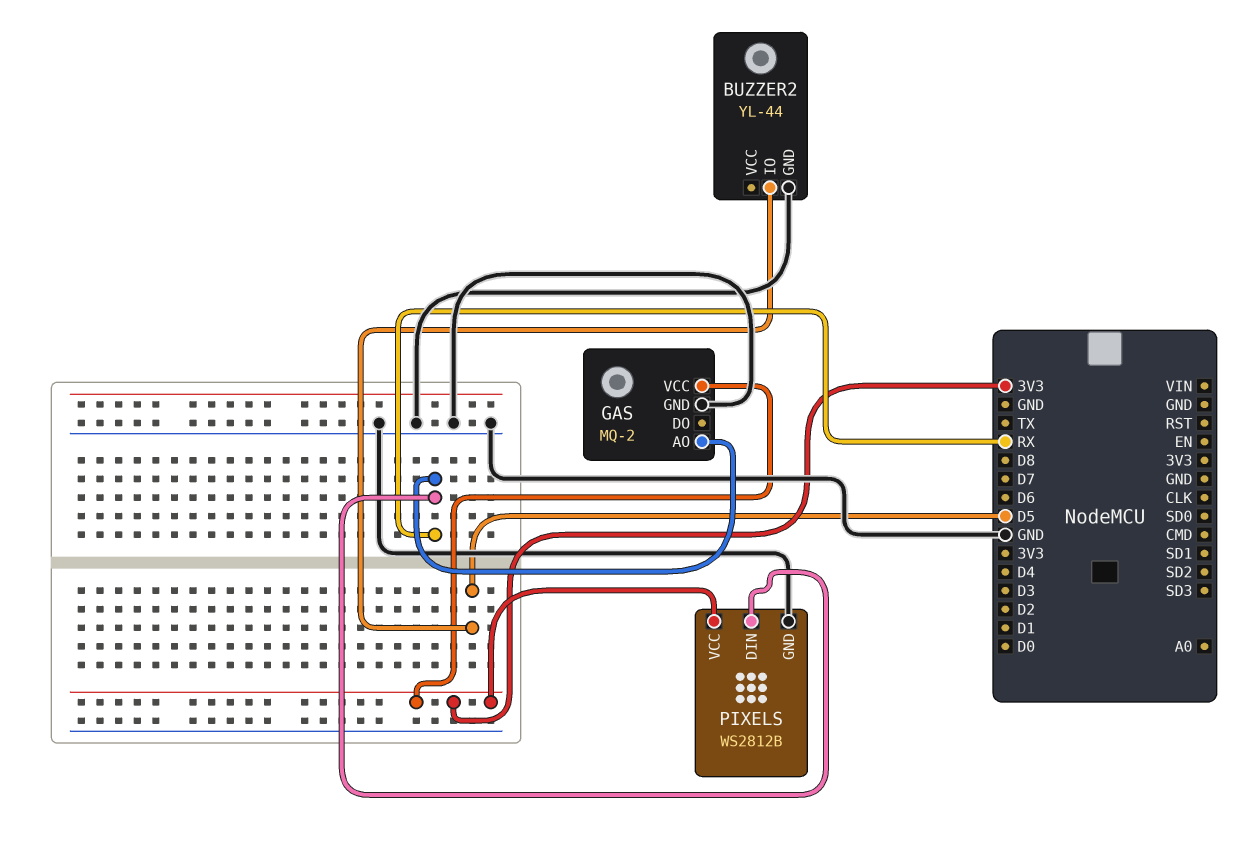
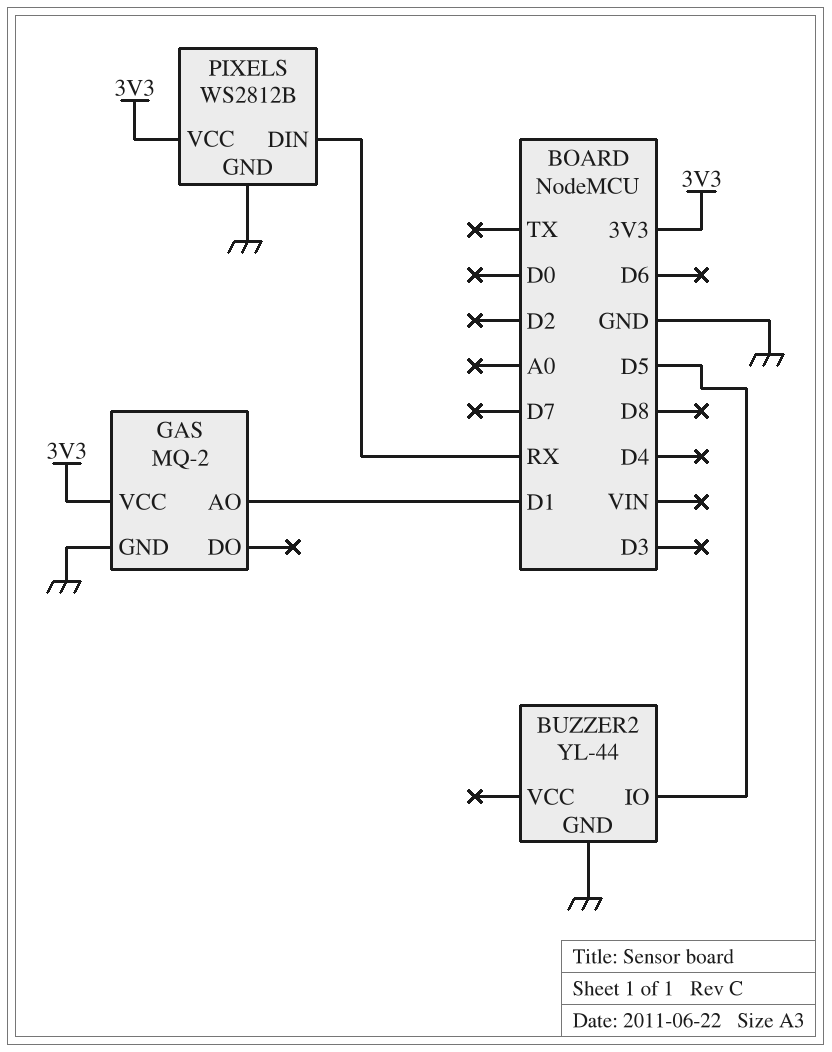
GAS pin AO: RX -> D1

